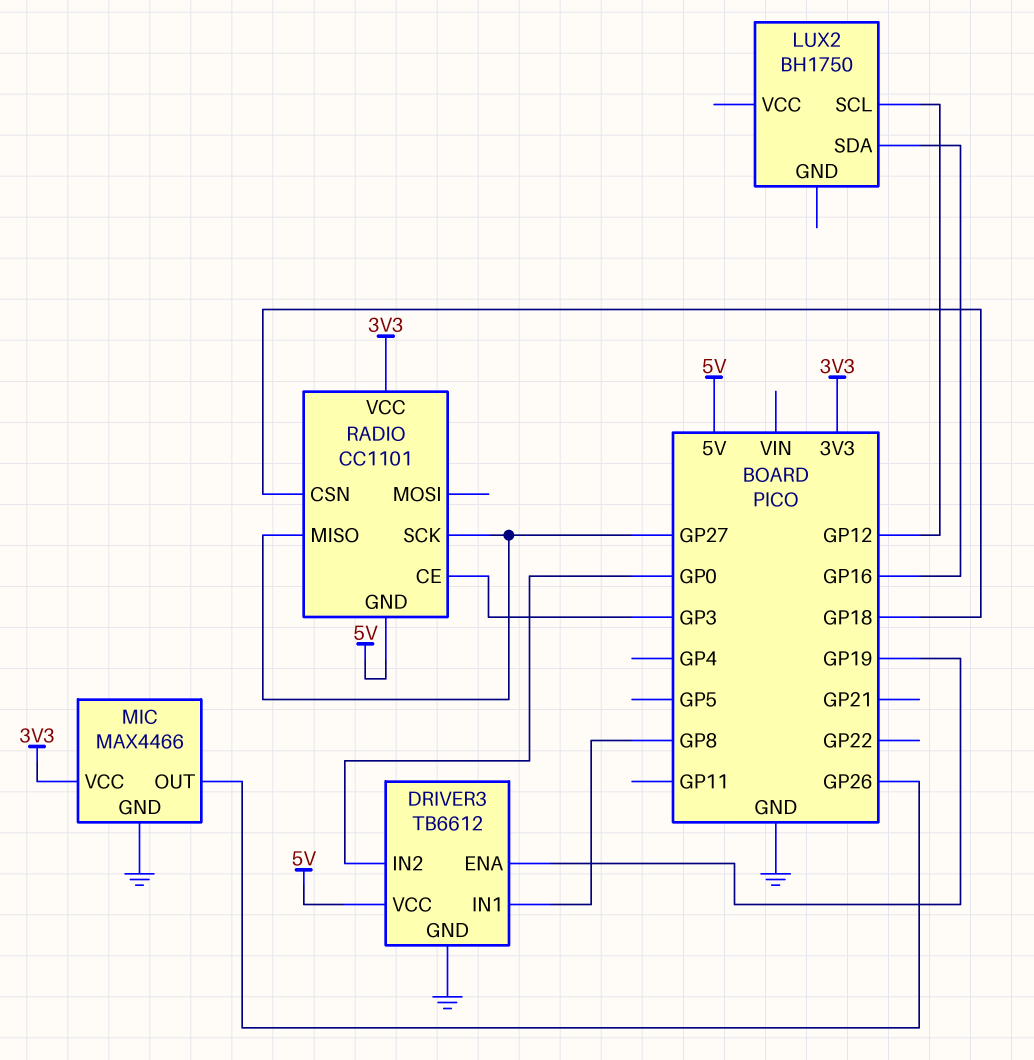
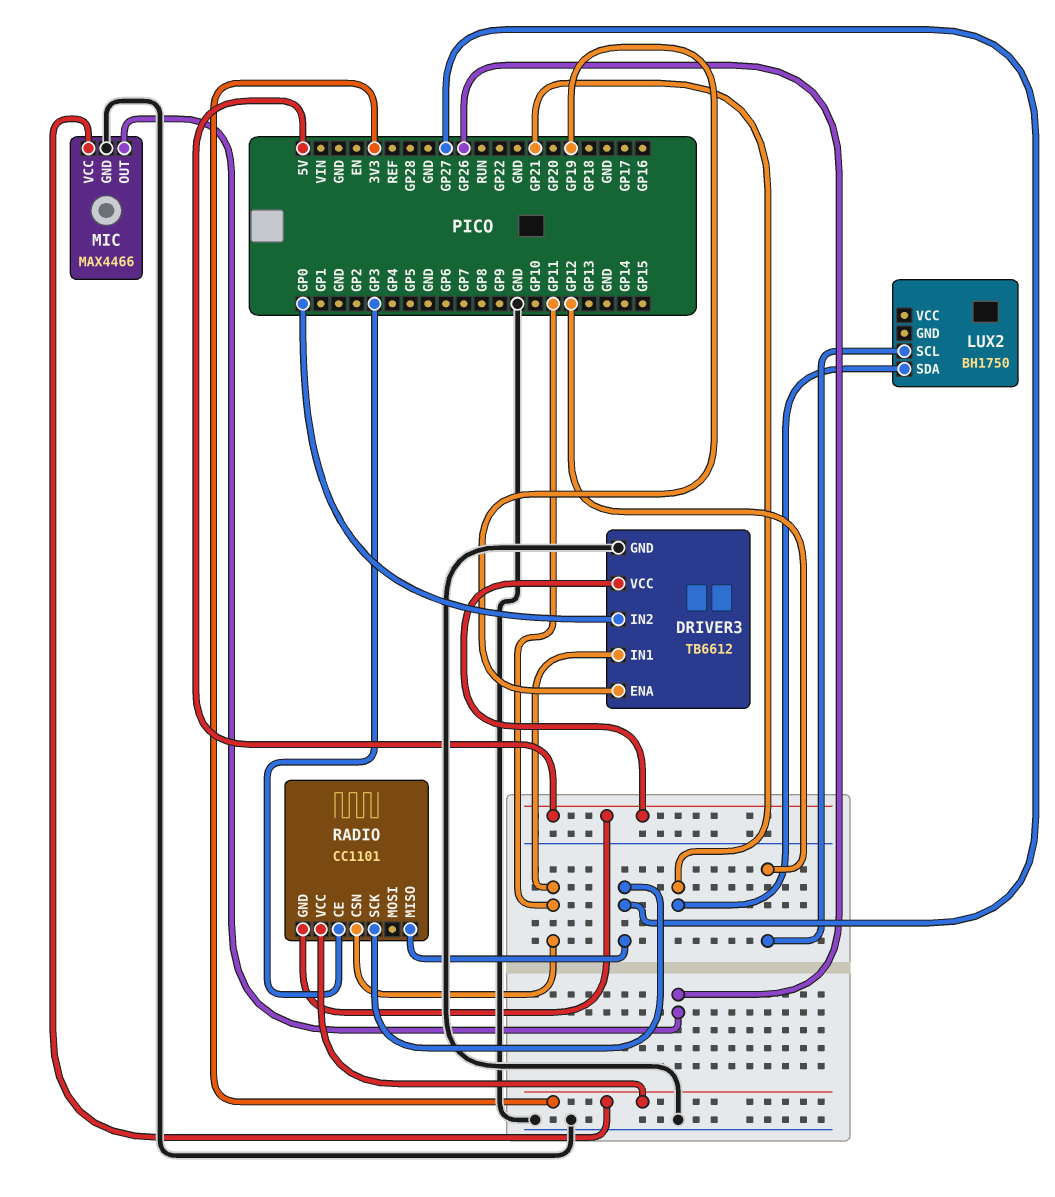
DRIVER3 pin IN1: GP8 -> GP11
LUX2 pin SDA: GP16 -> GP21
RADIO pin CSN: GP18 -> GP11

